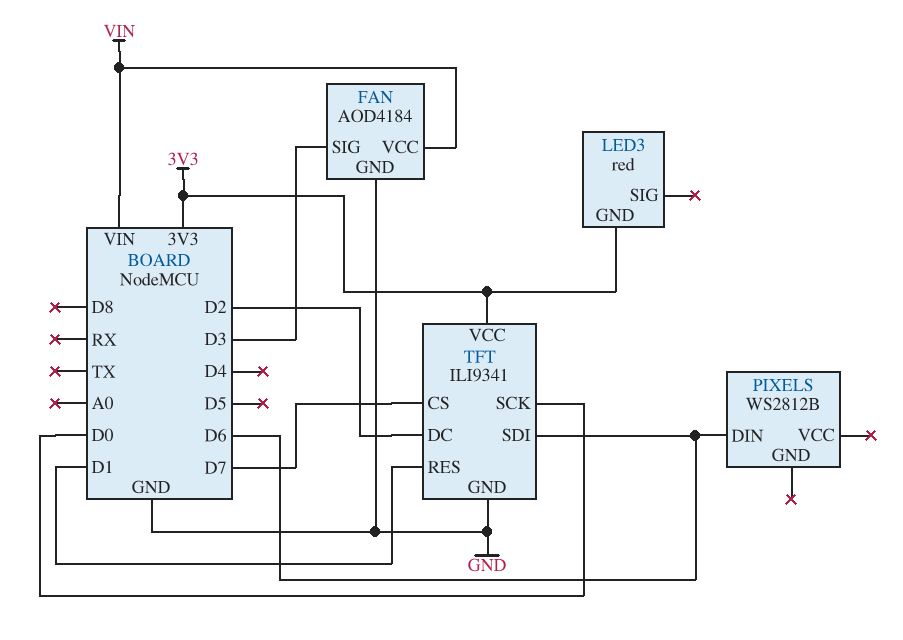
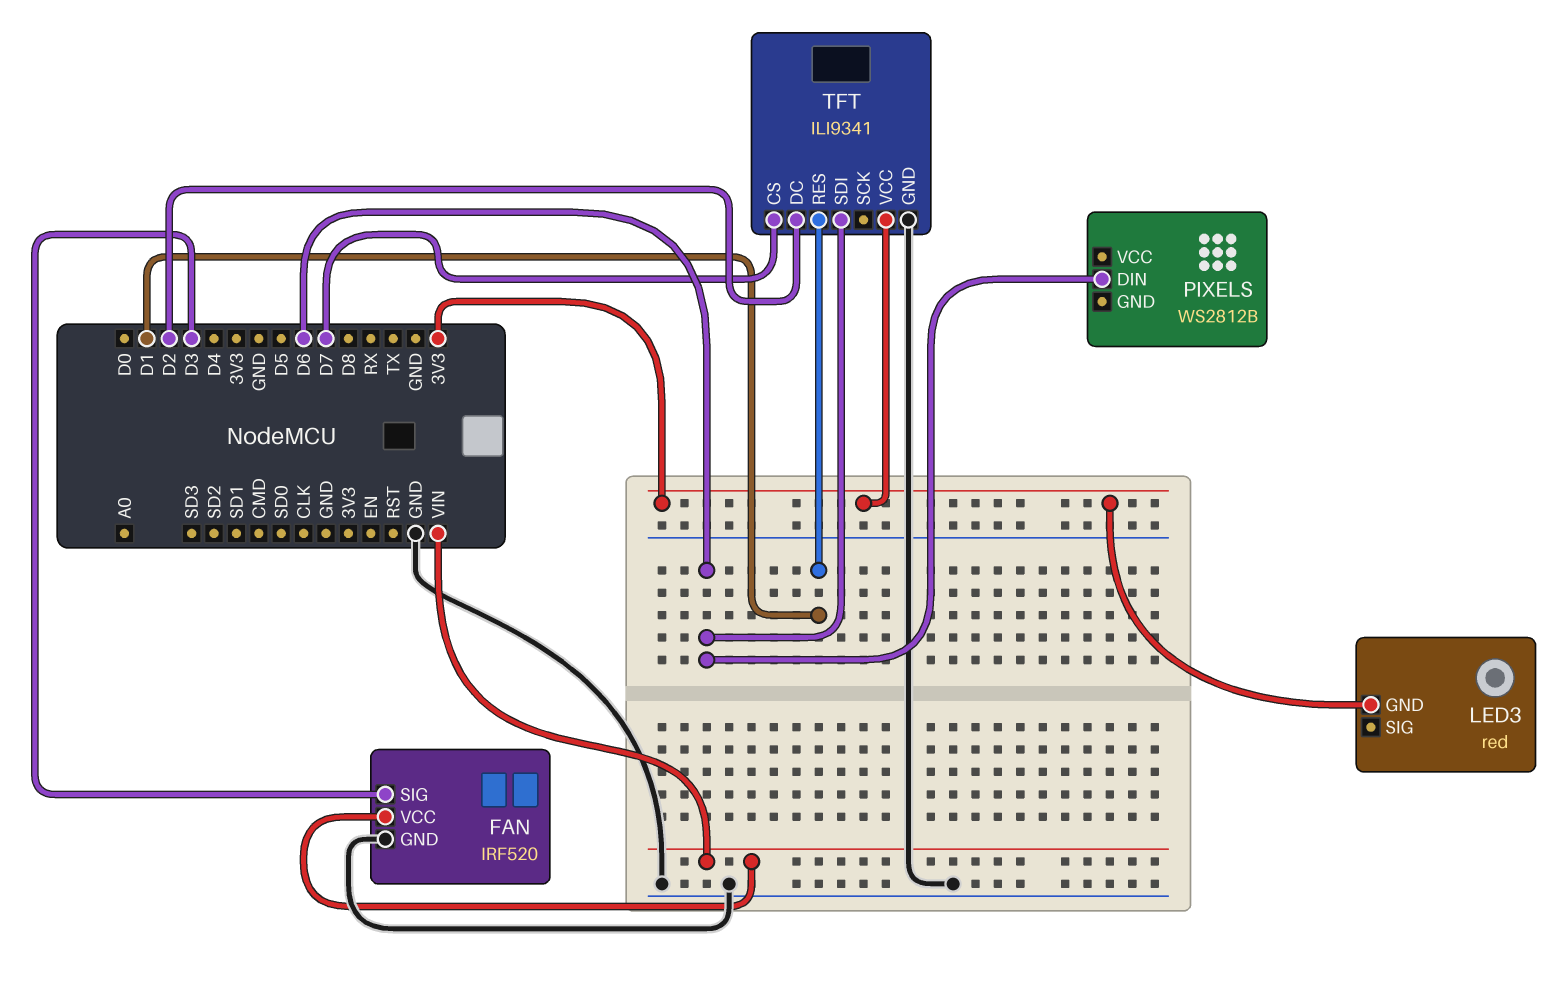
FAN: AOD4184 -> IRF520
TFT pin SCK: D0 -> none

